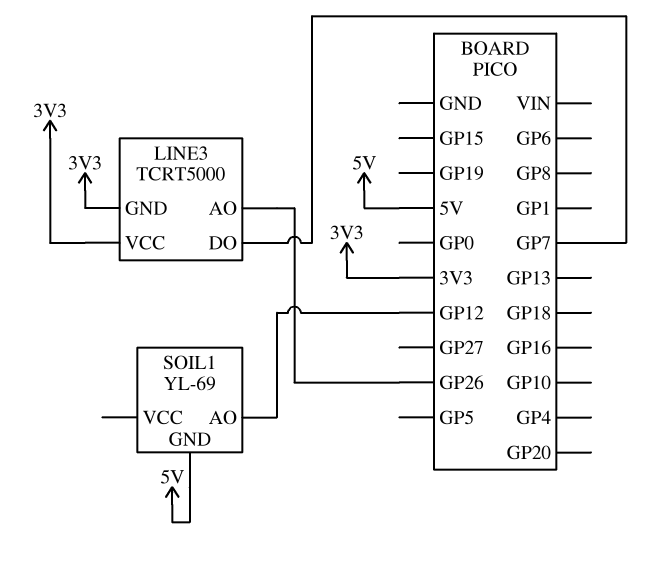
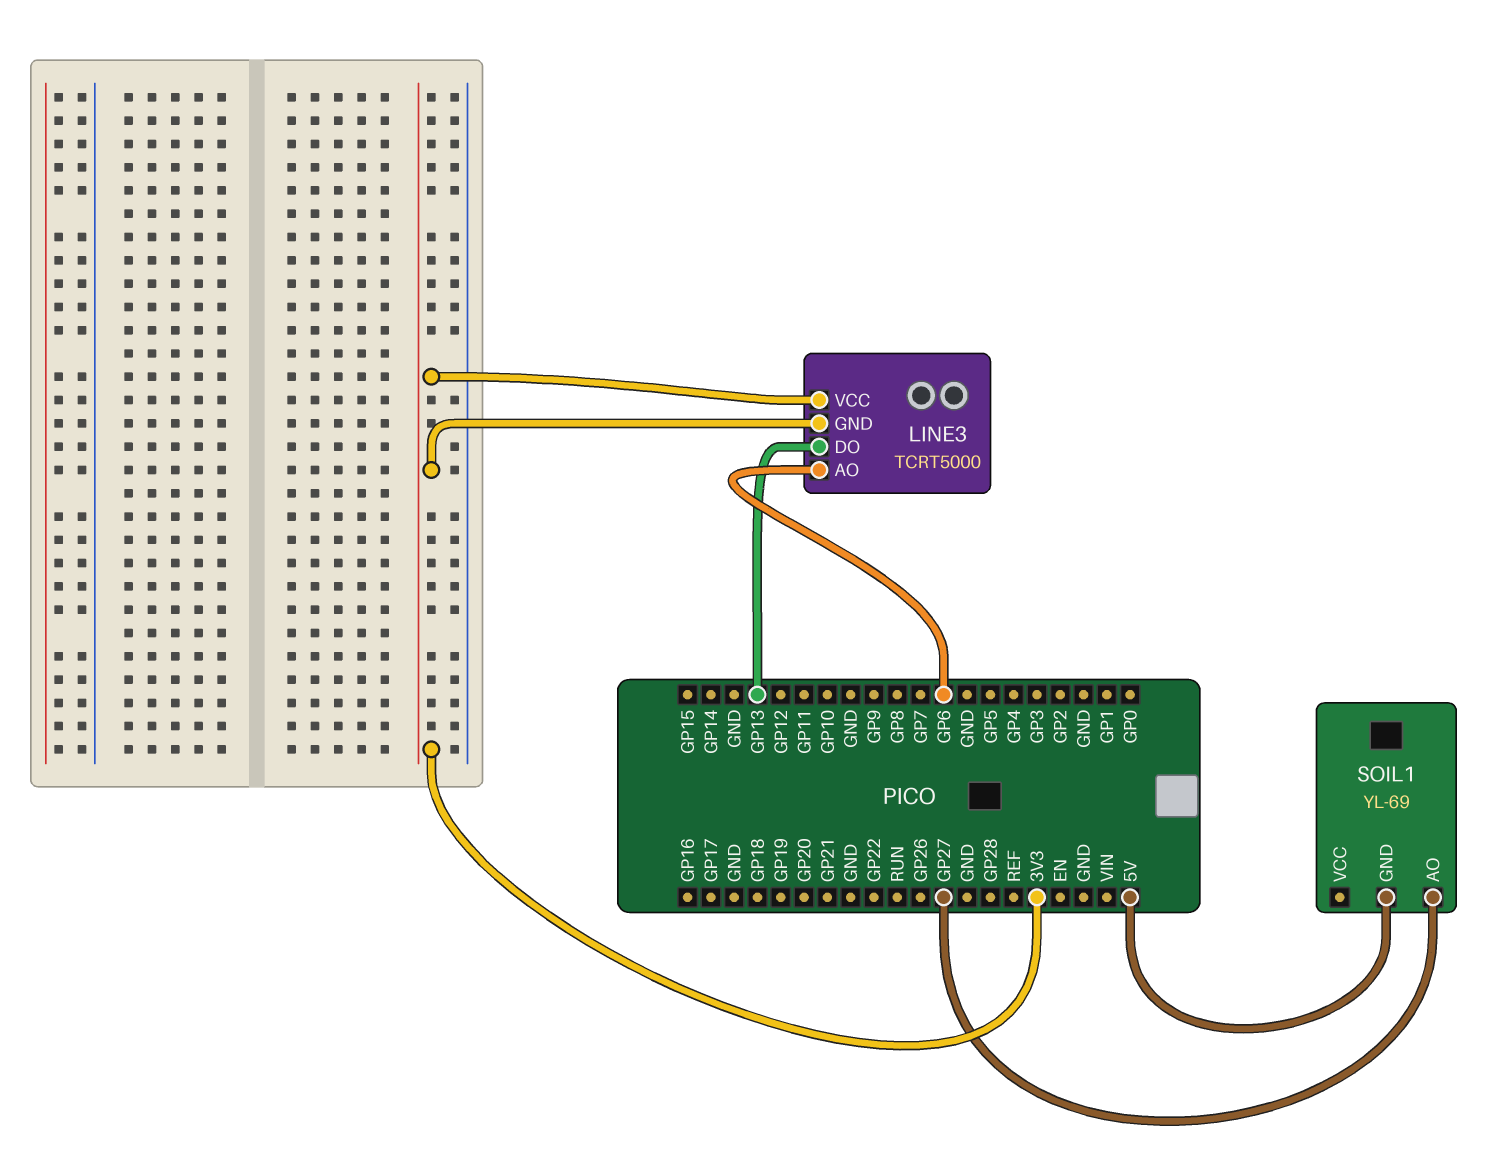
LINE3 pin AO: GP26 -> GP6
LINE3 pin DO: GP7 -> GP13
SOIL1 pin AO: GP12 -> GP27

